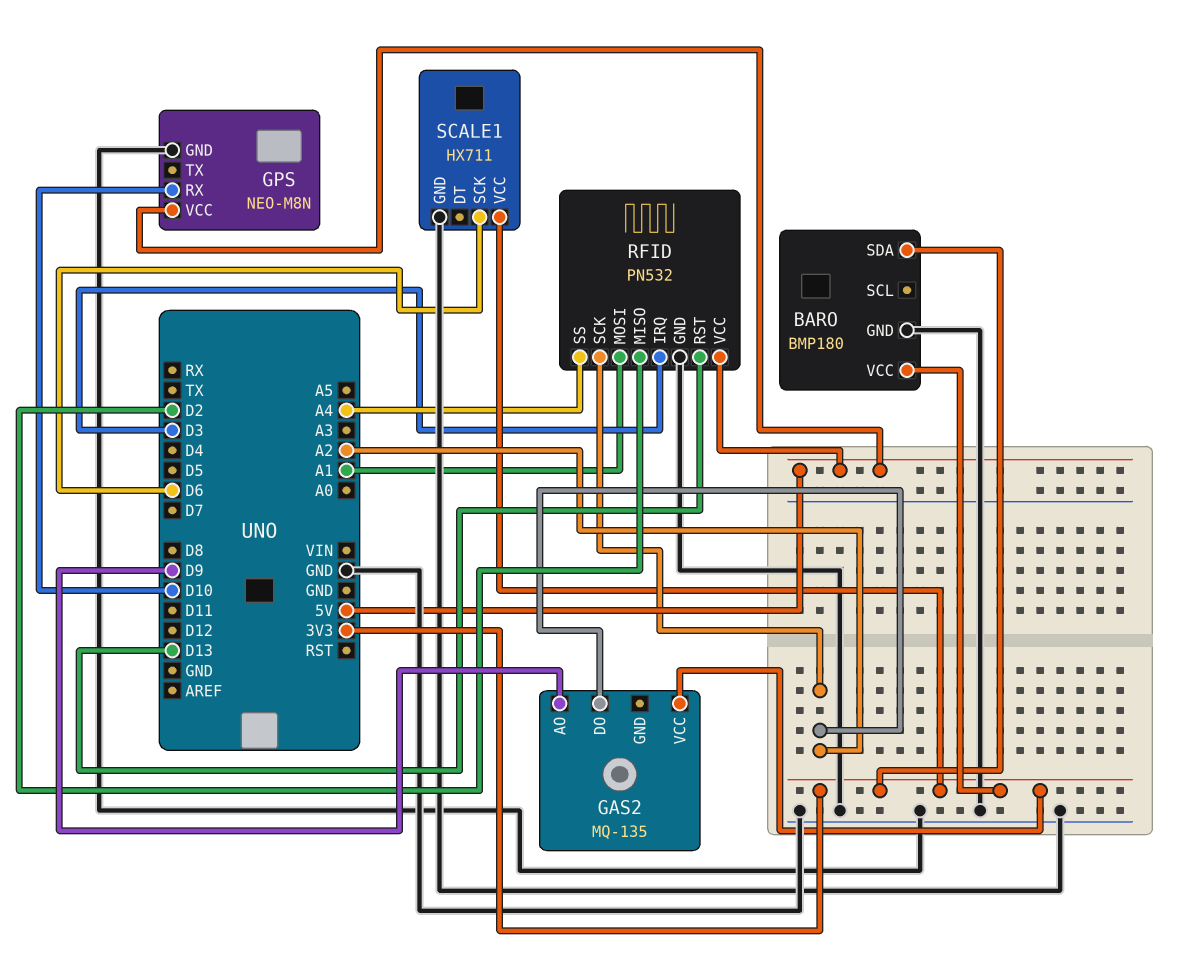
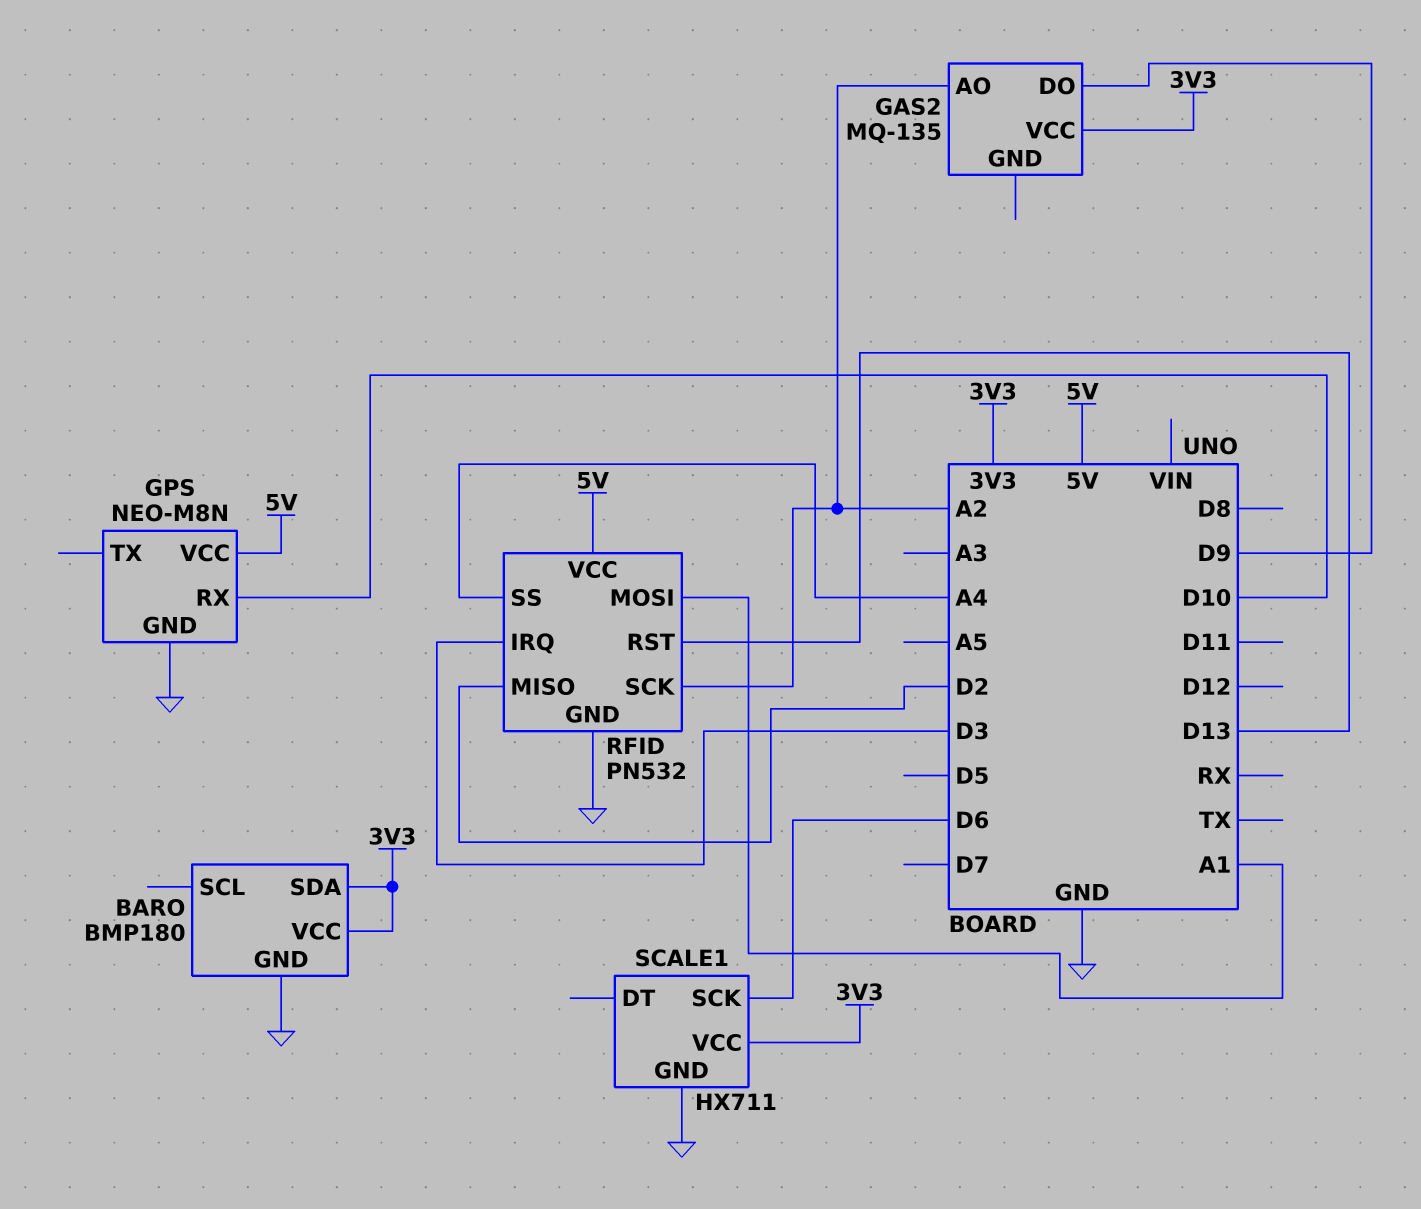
GAS2 pin AO: D9 -> A2
GAS2 pin DO: A2 -> D9

